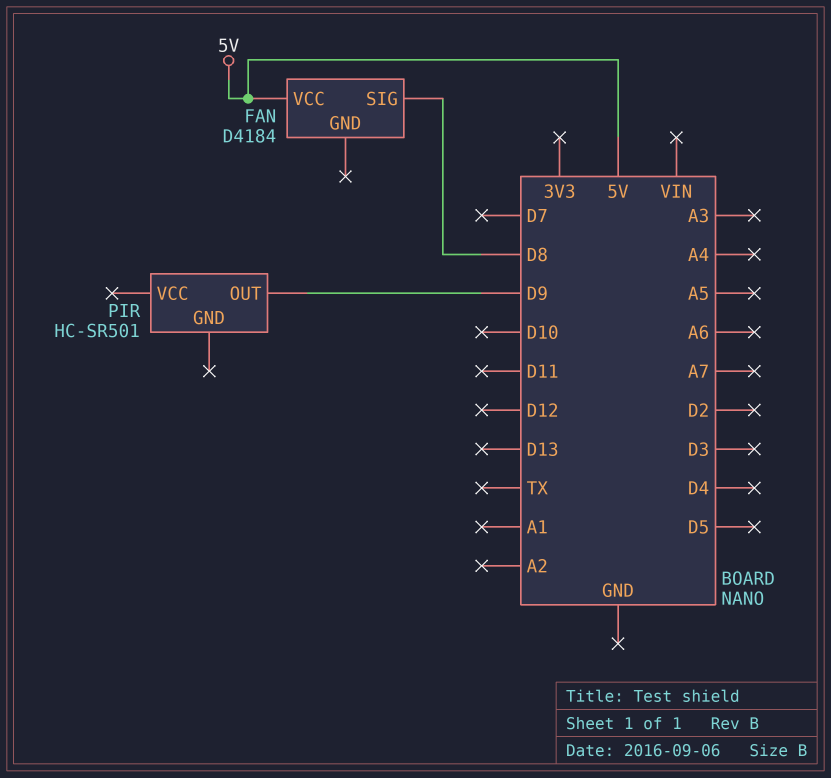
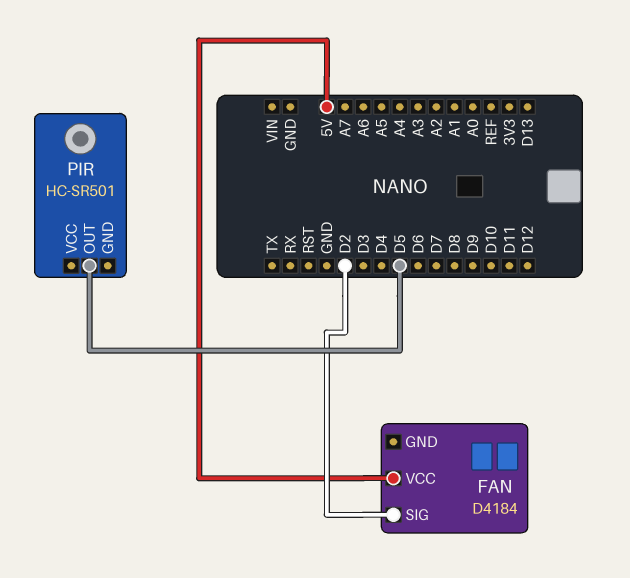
FAN pin SIG: D8 -> D2
PIR pin OUT: D9 -> D5

